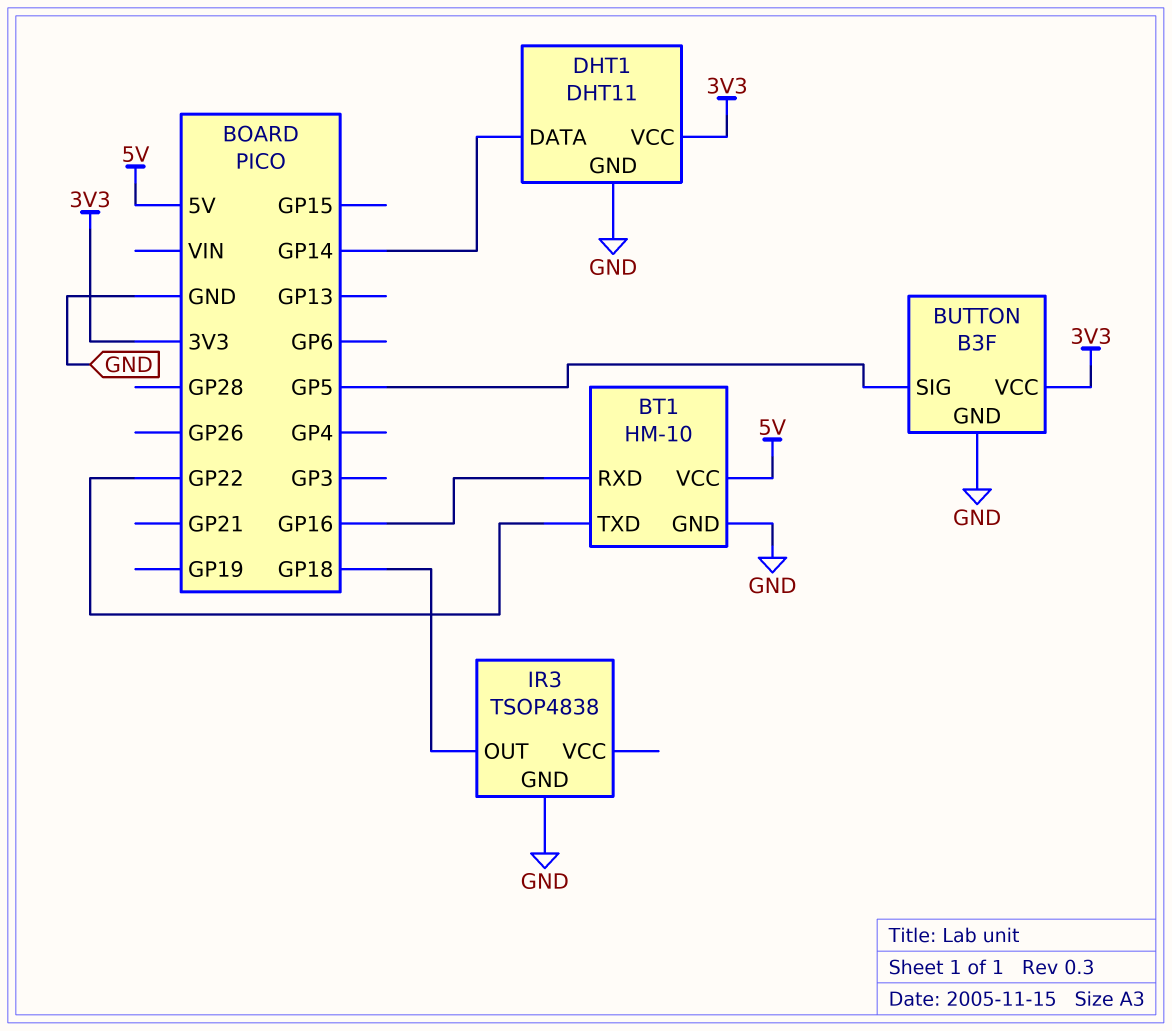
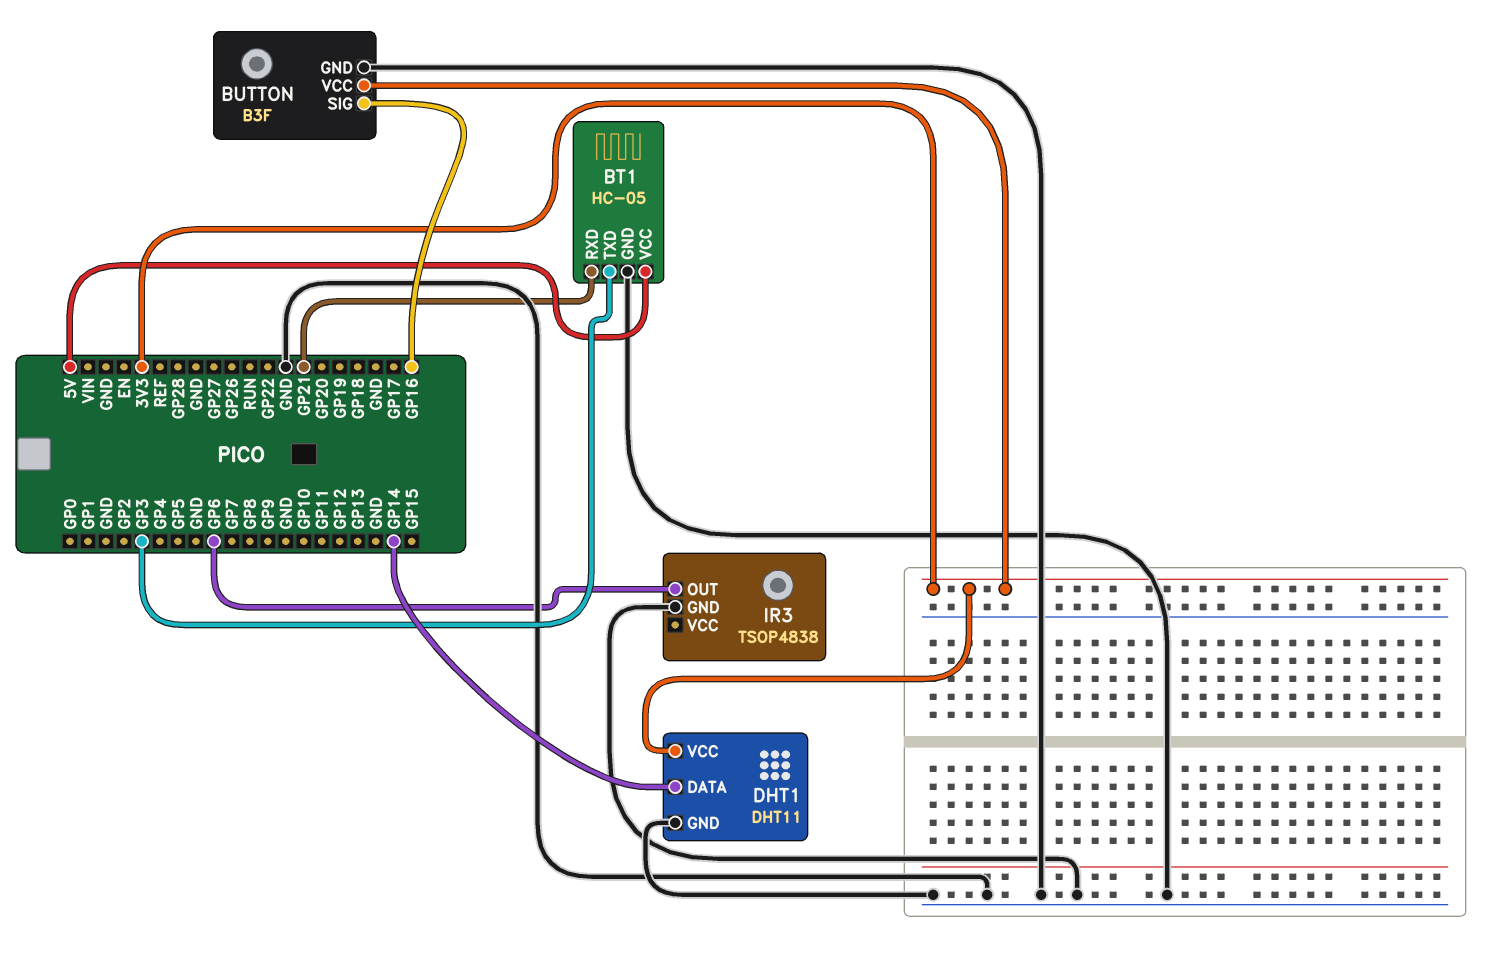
BT1: HM-10 -> HC-05
BT1 pin RXD: GP16 -> GP21
BT1 pin TXD: GP22 -> GP3
BUTTON pin SIG: GP5 -> GP16
IR3 pin OUT: GP18 -> GP6

